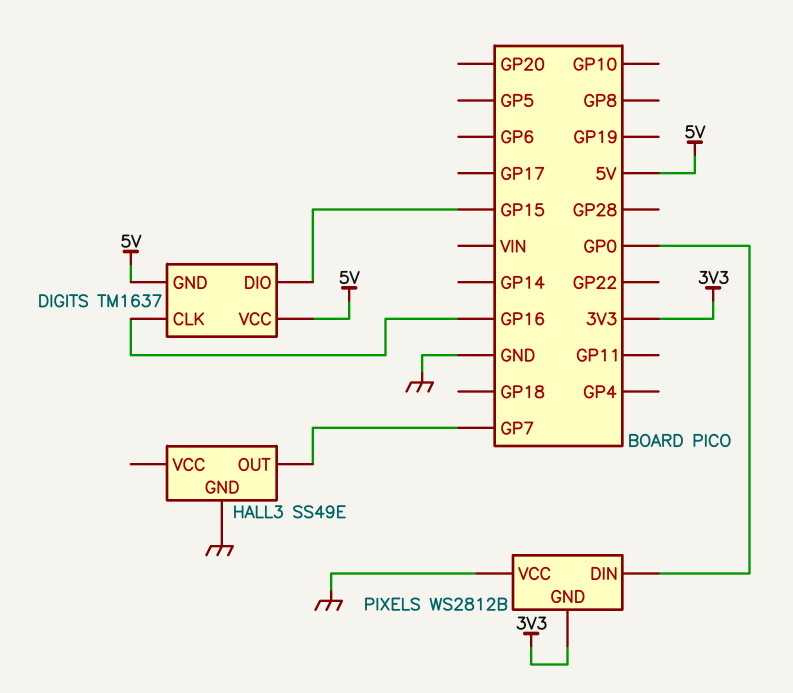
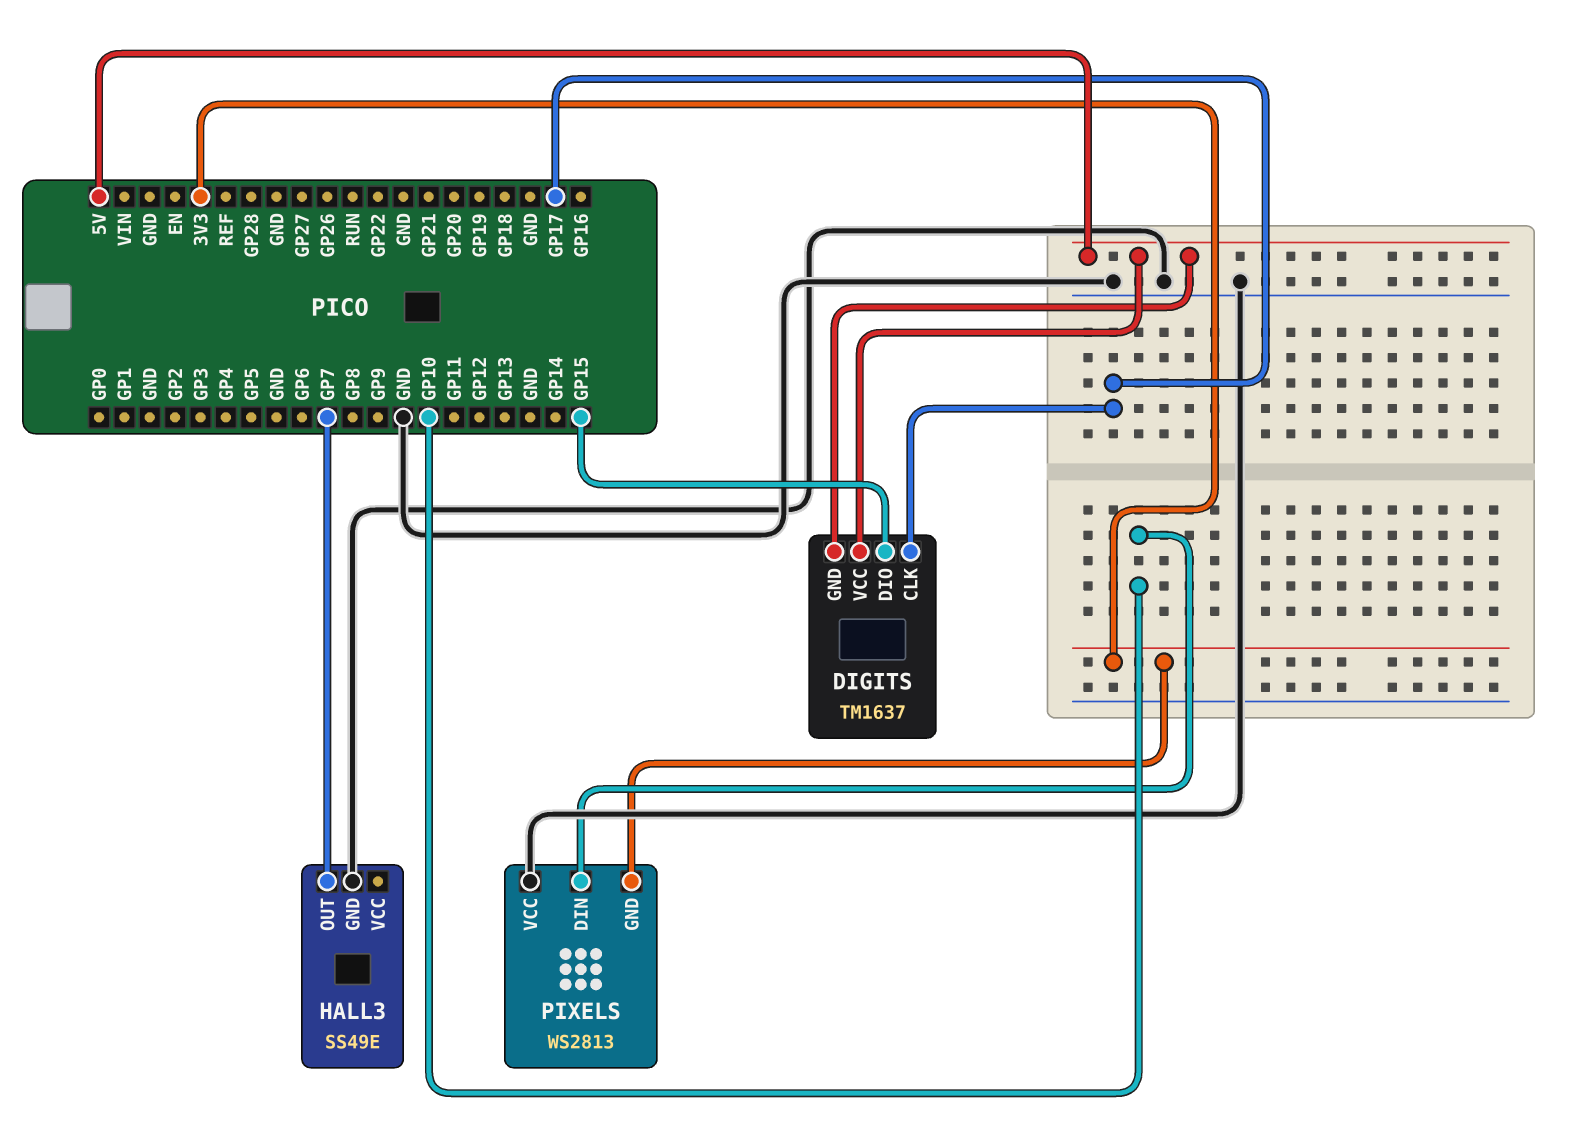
DIGITS pin CLK: GP16 -> GP17
PIXELS: WS2812B -> WS2813
PIXELS pin DIN: GP0 -> GP10

